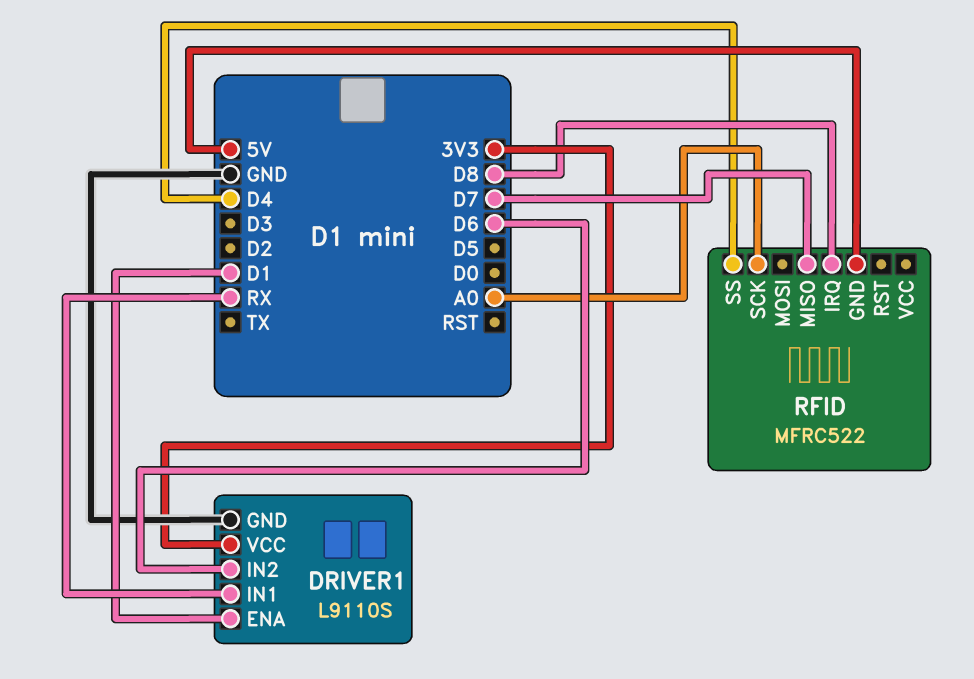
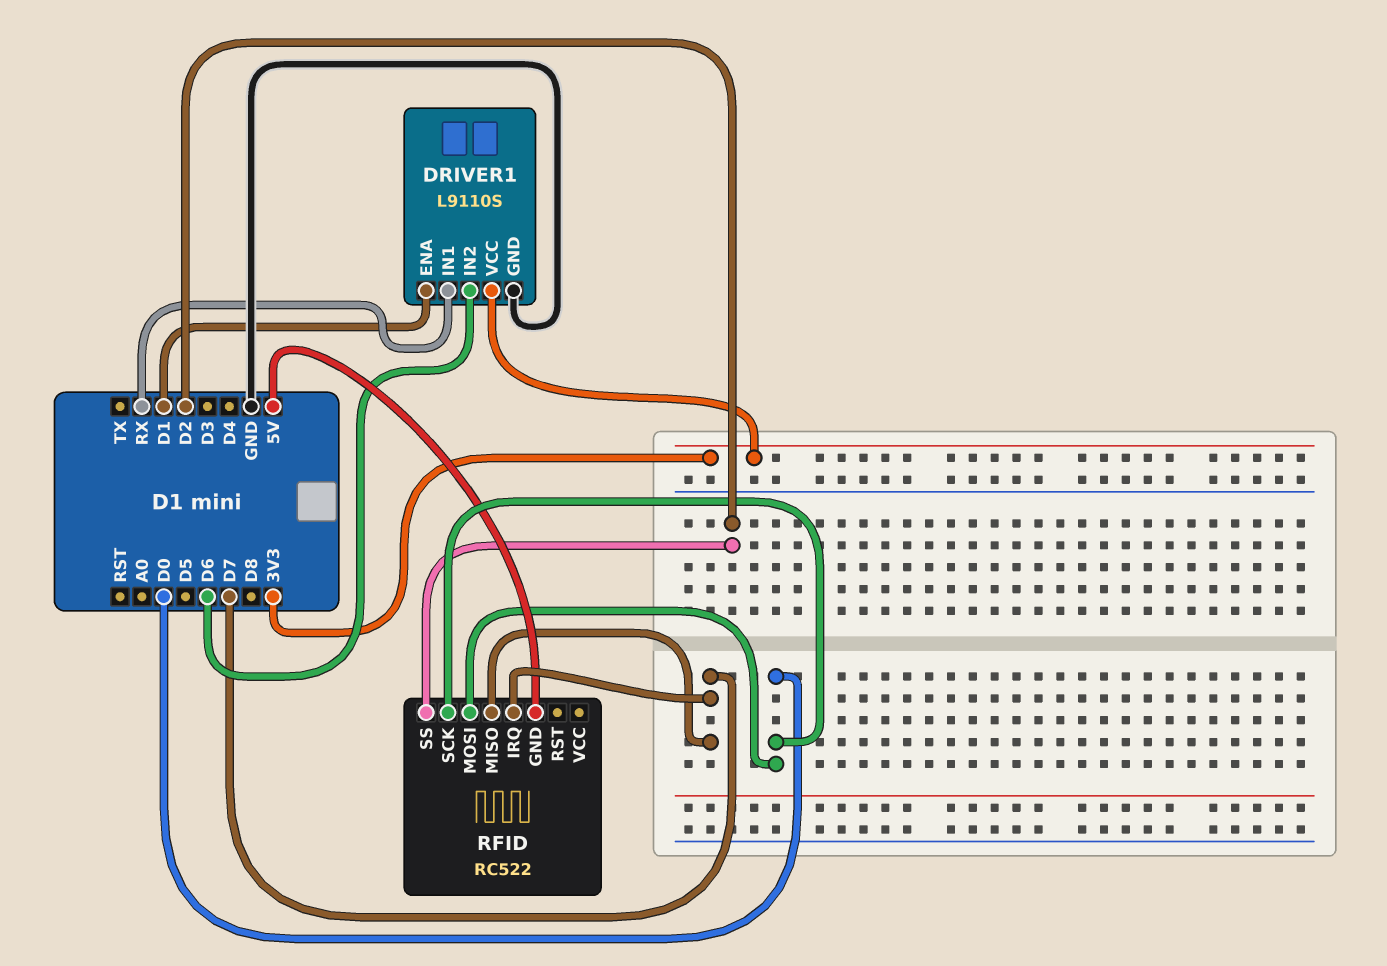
RFID: MFRC522 -> RC522
RFID pin IRQ: D8 -> D7
RFID pin MOSI: none -> D0
RFID pin SCK: A0 -> D0
RFID pin SS: D4 -> D2

